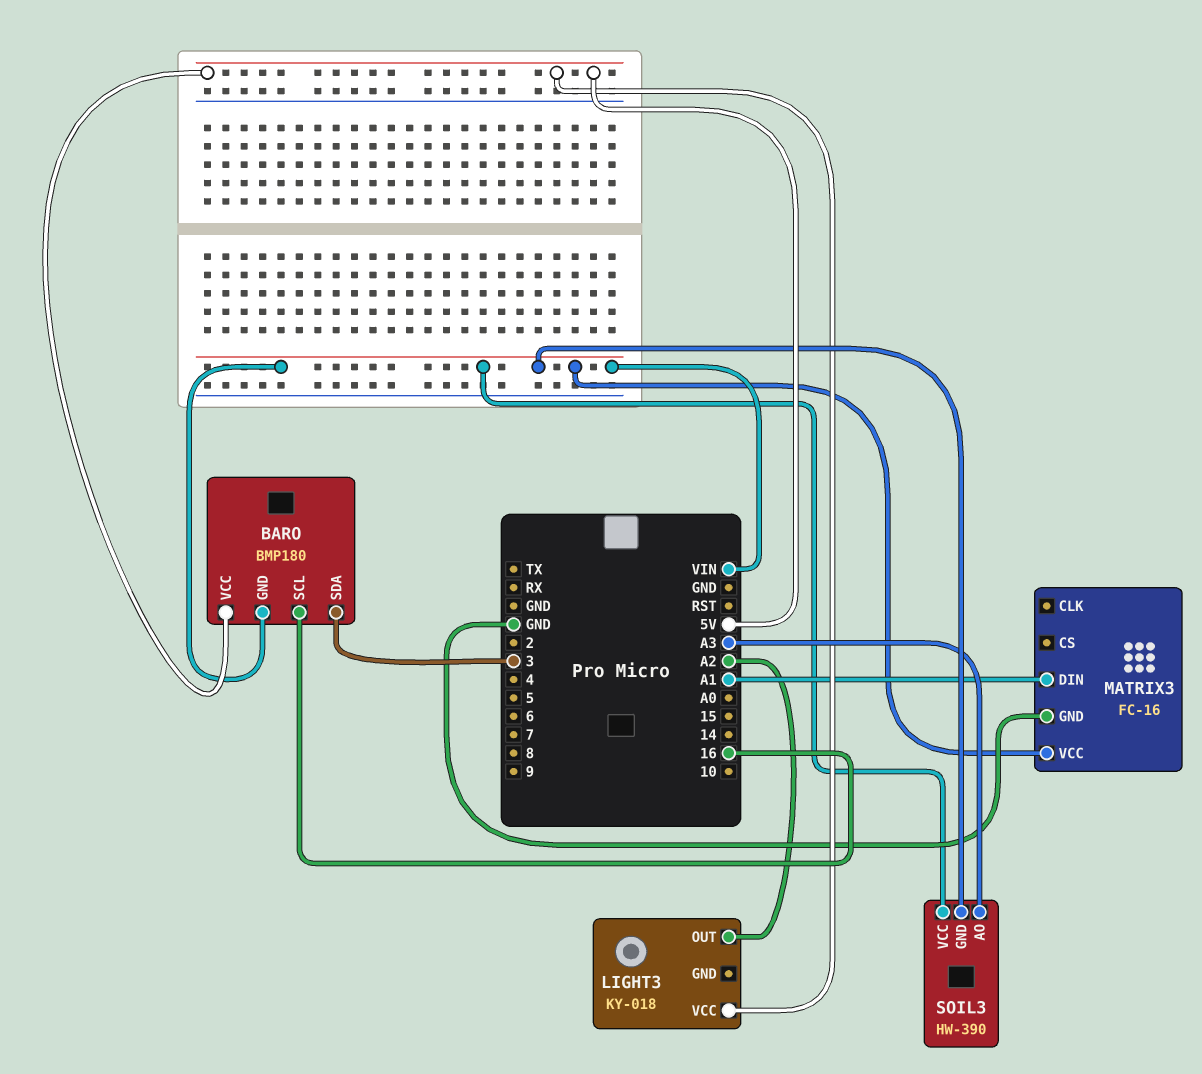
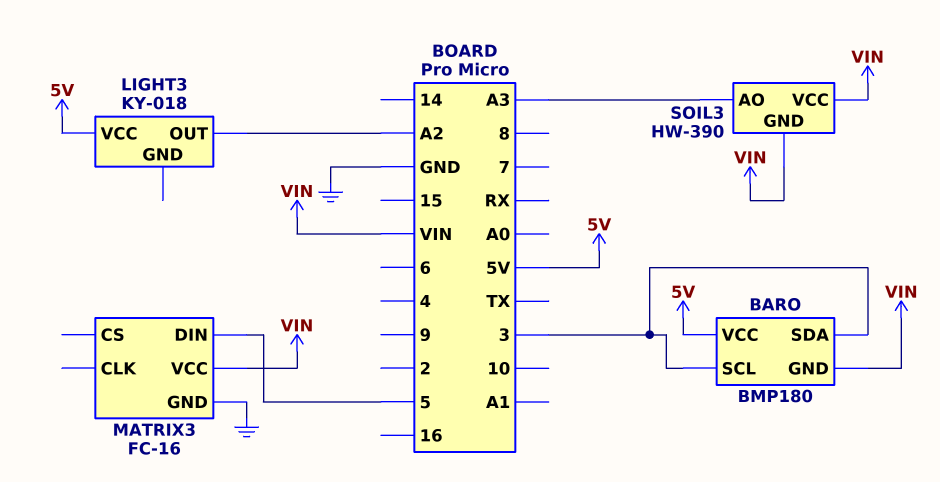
BARO pin SCL: 16 -> 3
MATRIX3 pin DIN: A1 -> 5

